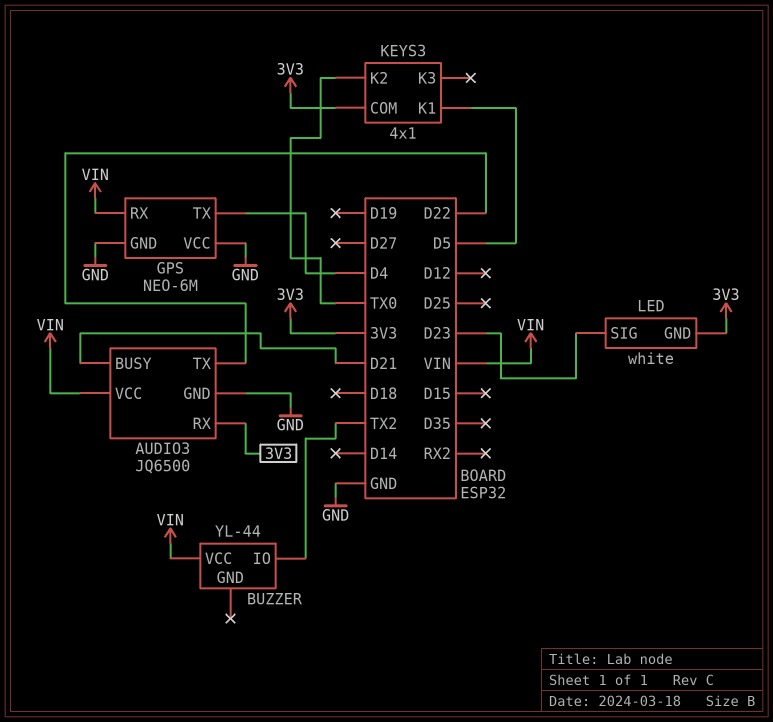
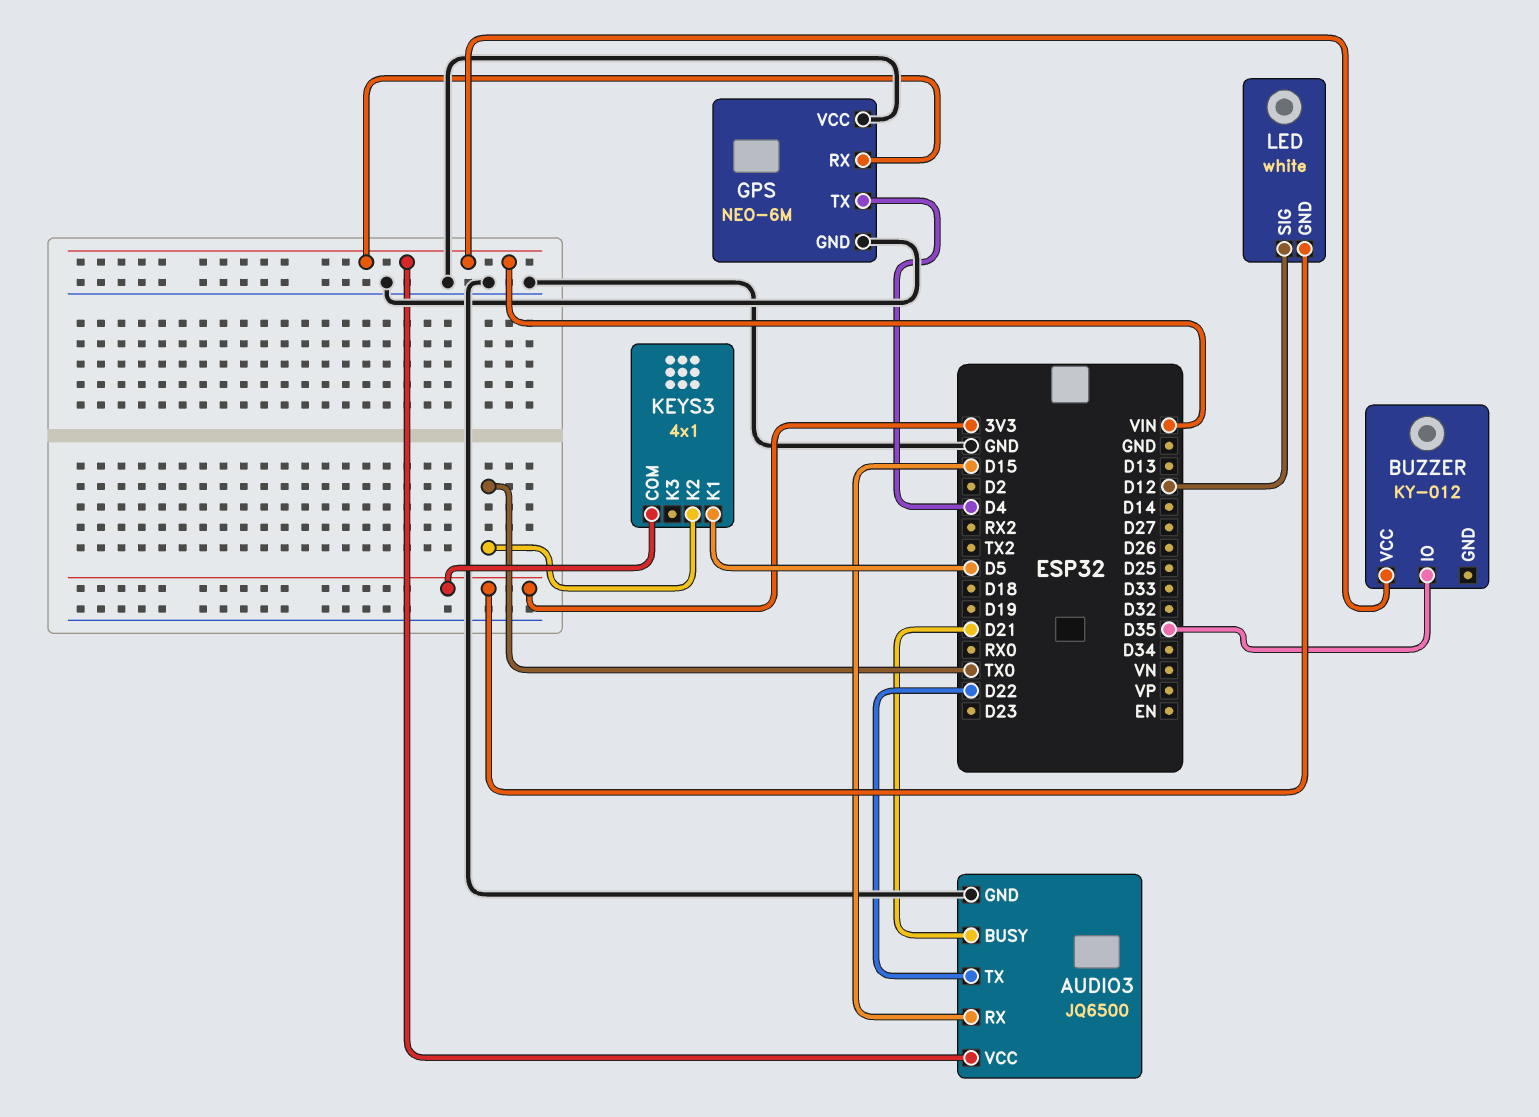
AUDIO3 pin RX: 3V3 -> D15
BUZZER: YL-44 -> KY-012
BUZZER pin IO: TX2 -> D35
LED pin SIG: D23 -> D12

